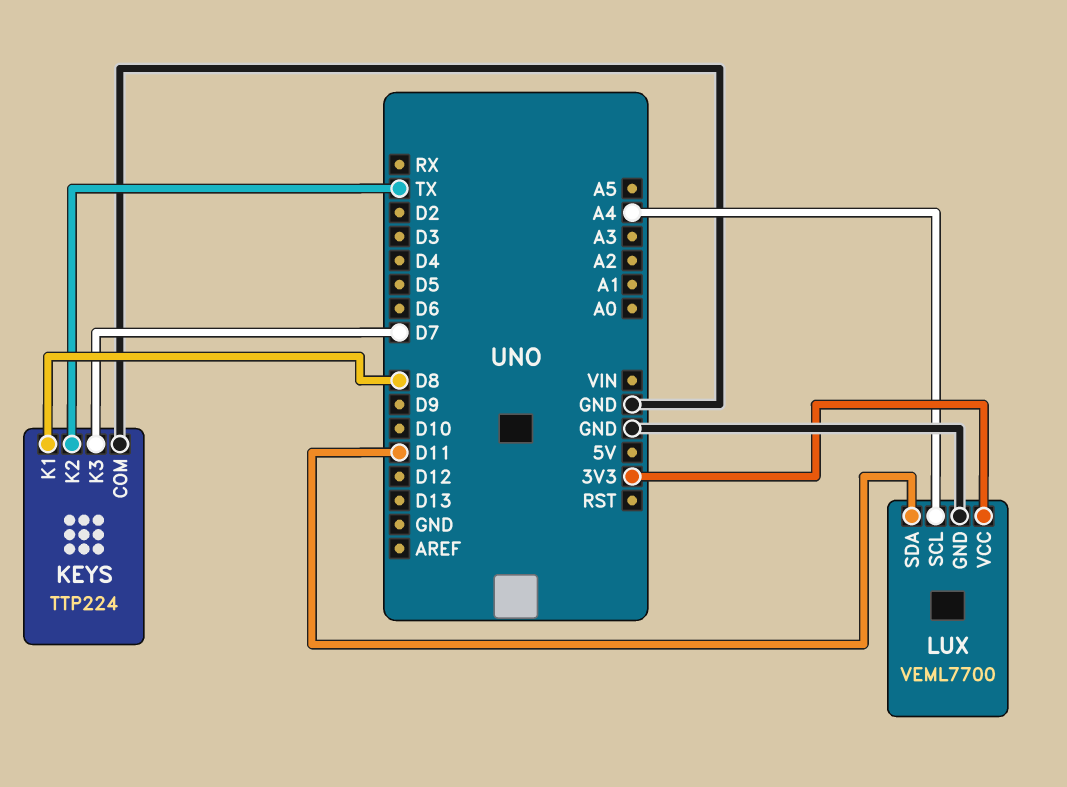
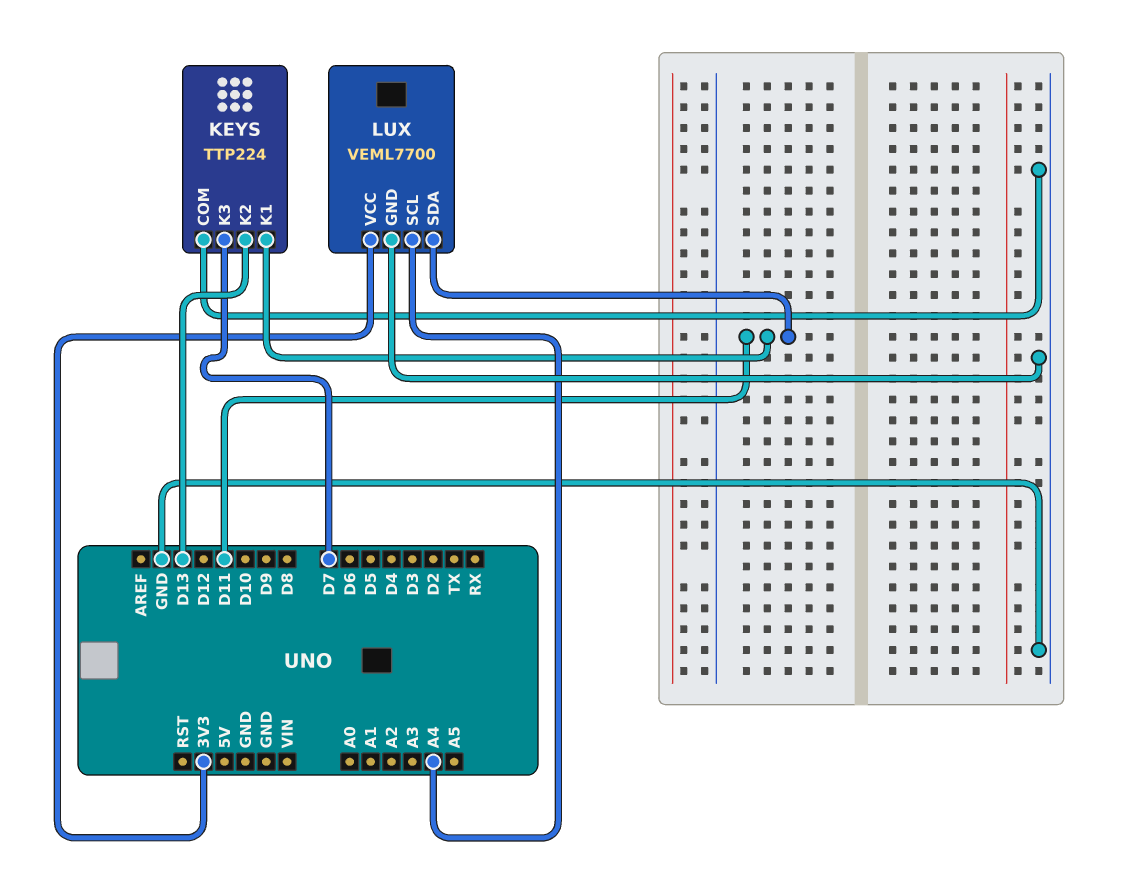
KEYS pin K1: D8 -> D11
KEYS pin K2: TX -> D13

